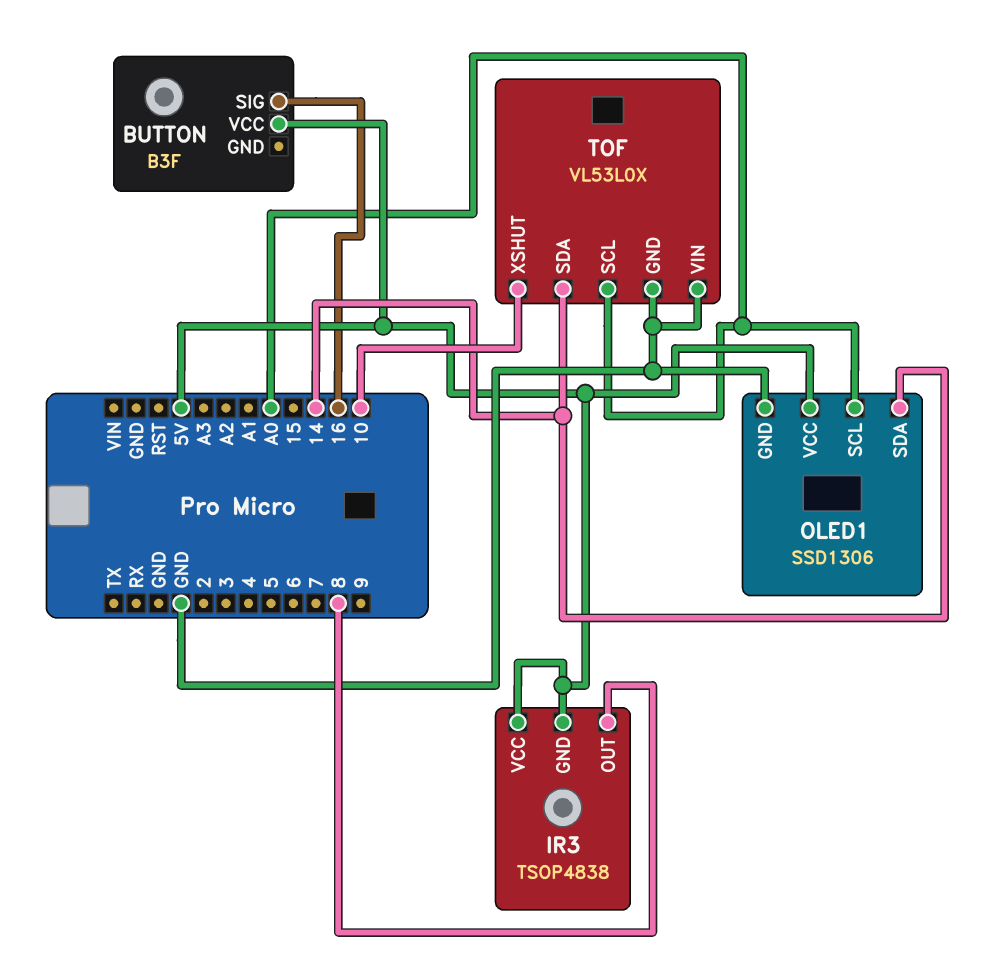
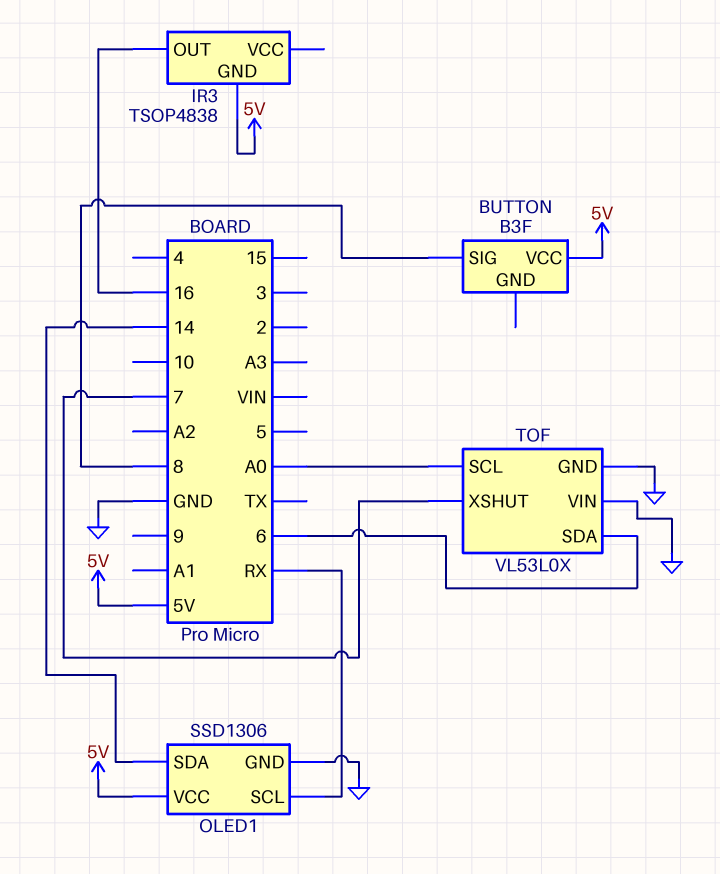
BUTTON pin SIG: 16 -> 8
IR3 pin OUT: 8 -> 16
IR3 pin VCC: 5V -> none
OLED1 pin SCL: A0 -> RX
TOF pin SDA: 14 -> 6
TOF pin XSHUT: 10 -> 7

